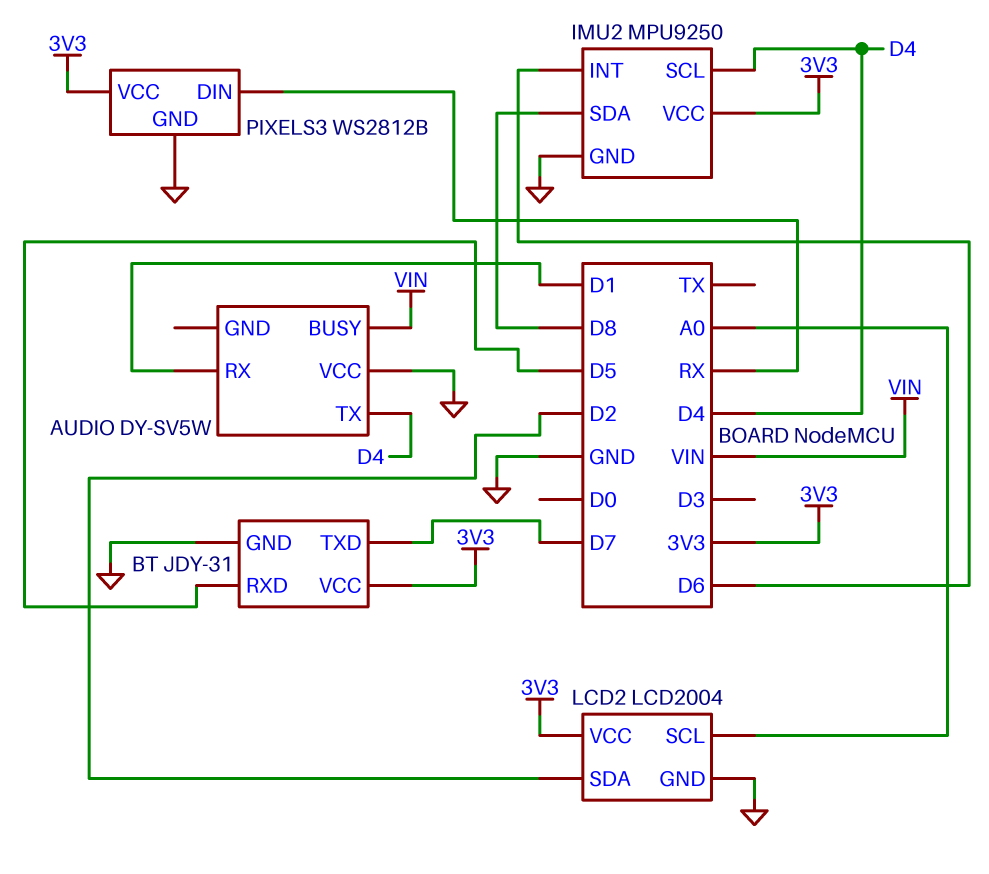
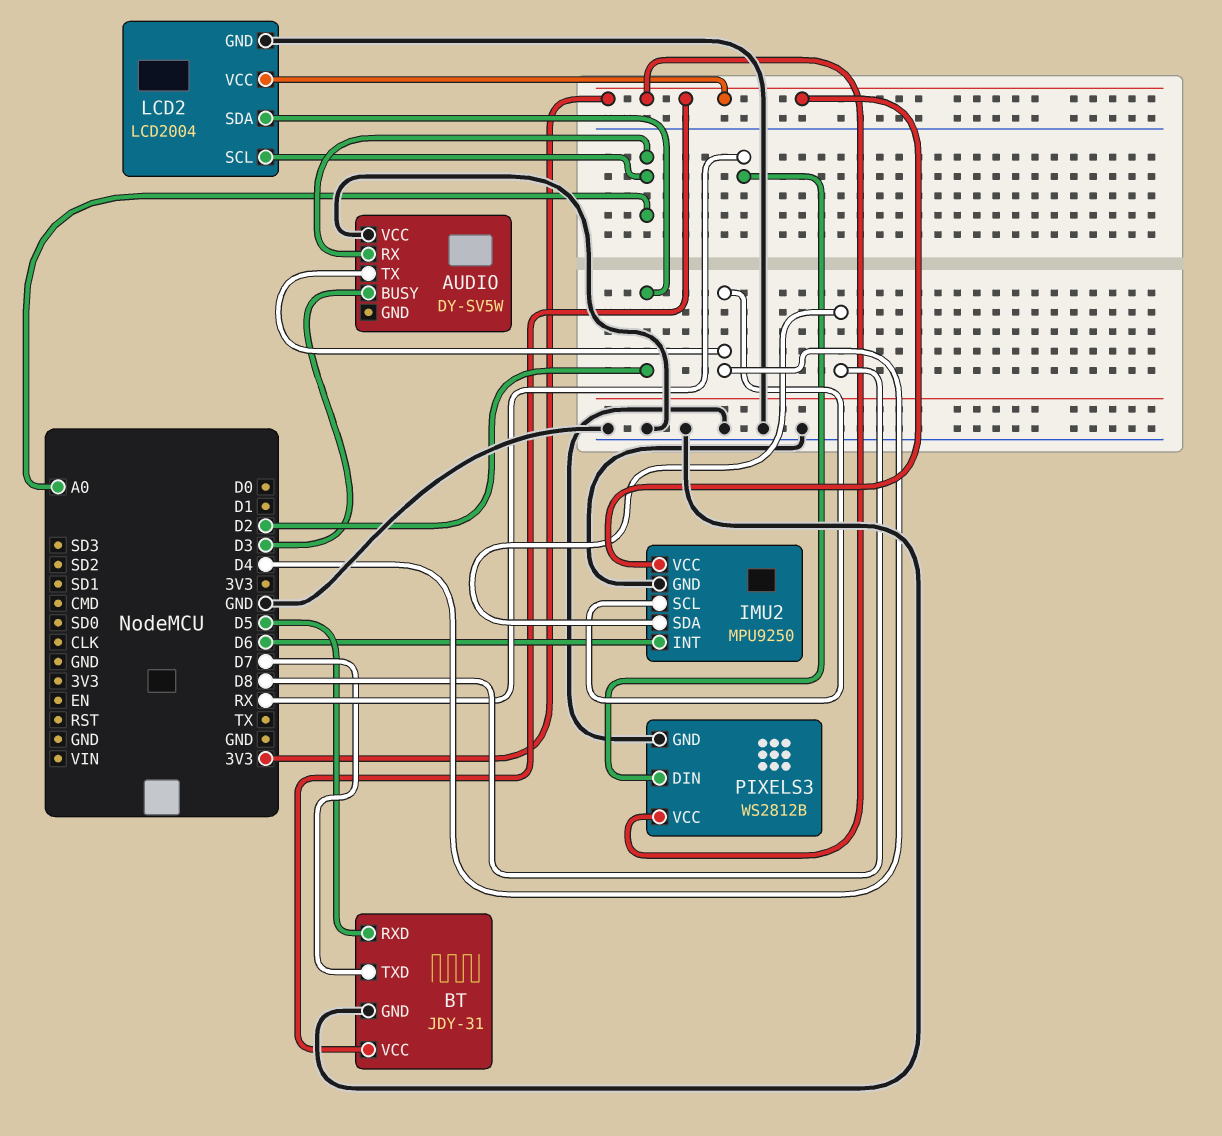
AUDIO pin BUSY: VIN -> D3
AUDIO pin RX: D1 -> A0

